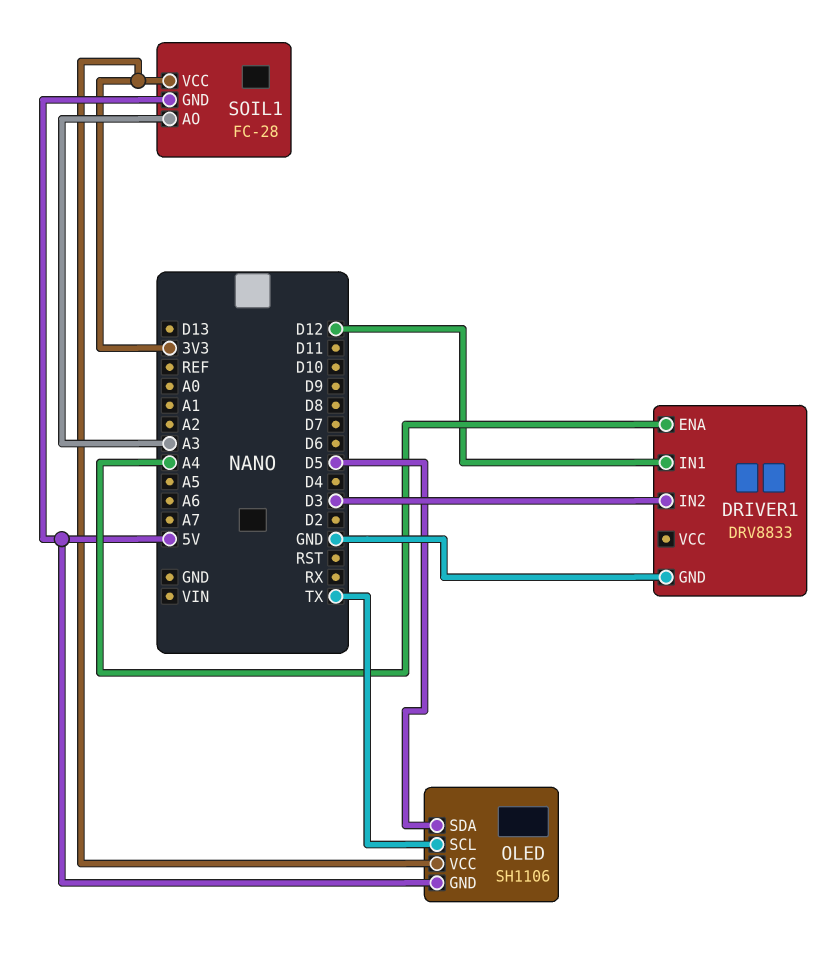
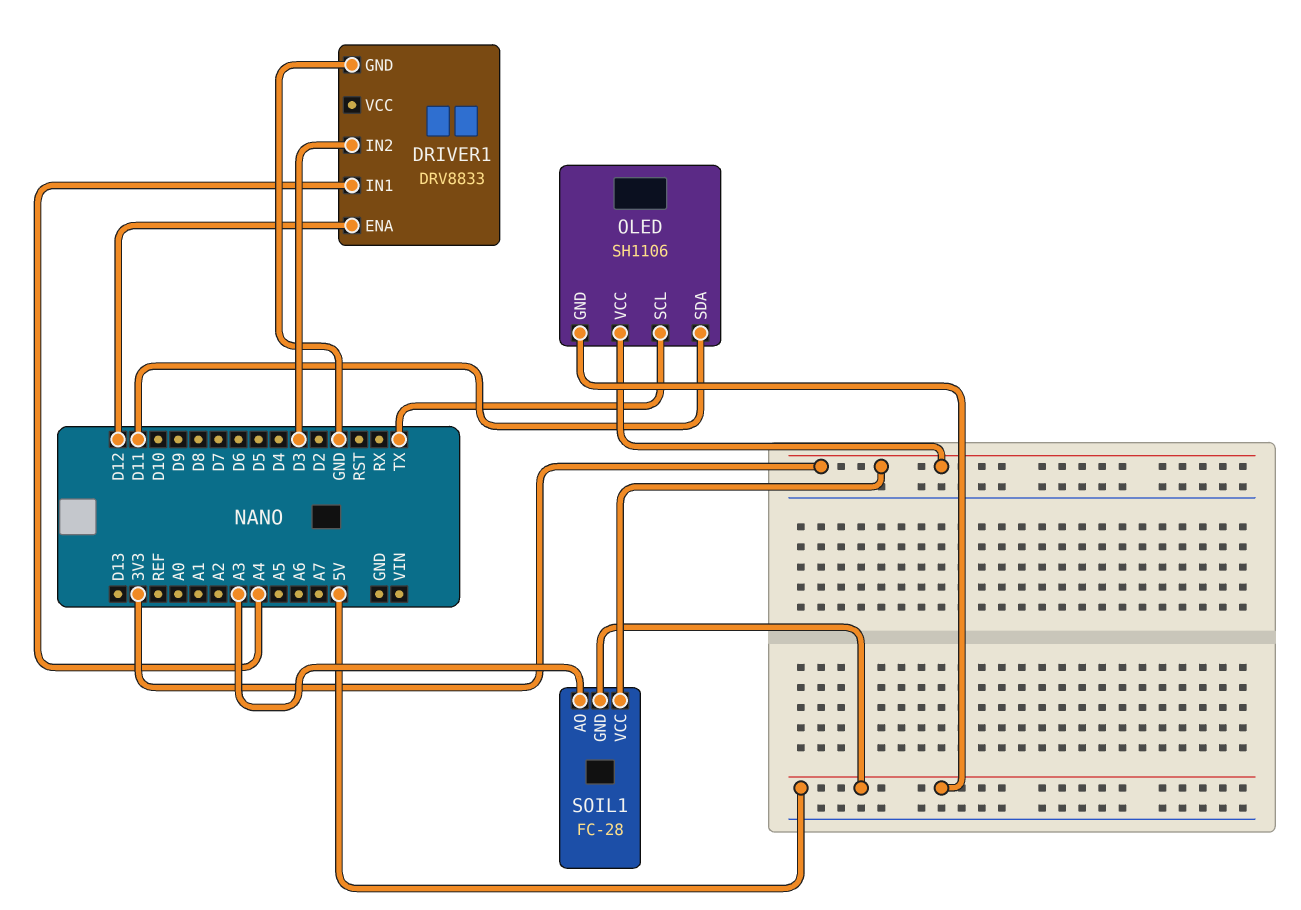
DRIVER1 pin ENA: A4 -> D12
DRIVER1 pin IN1: D12 -> A4
OLED pin SDA: D5 -> D11

